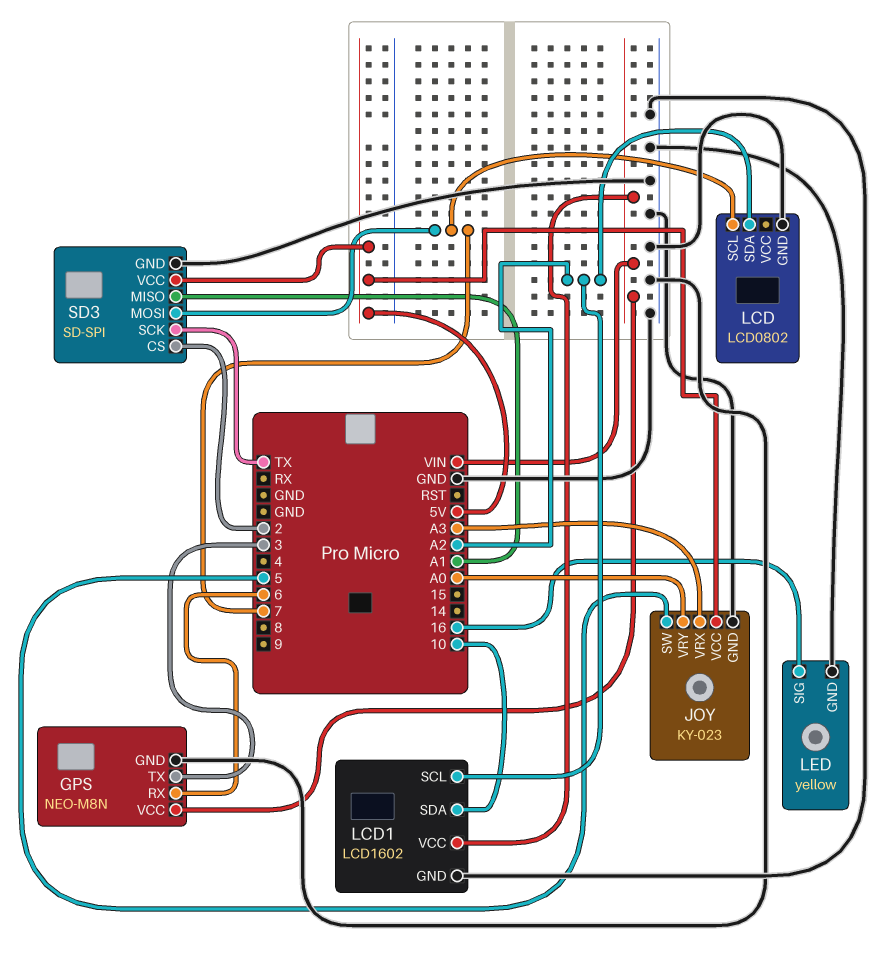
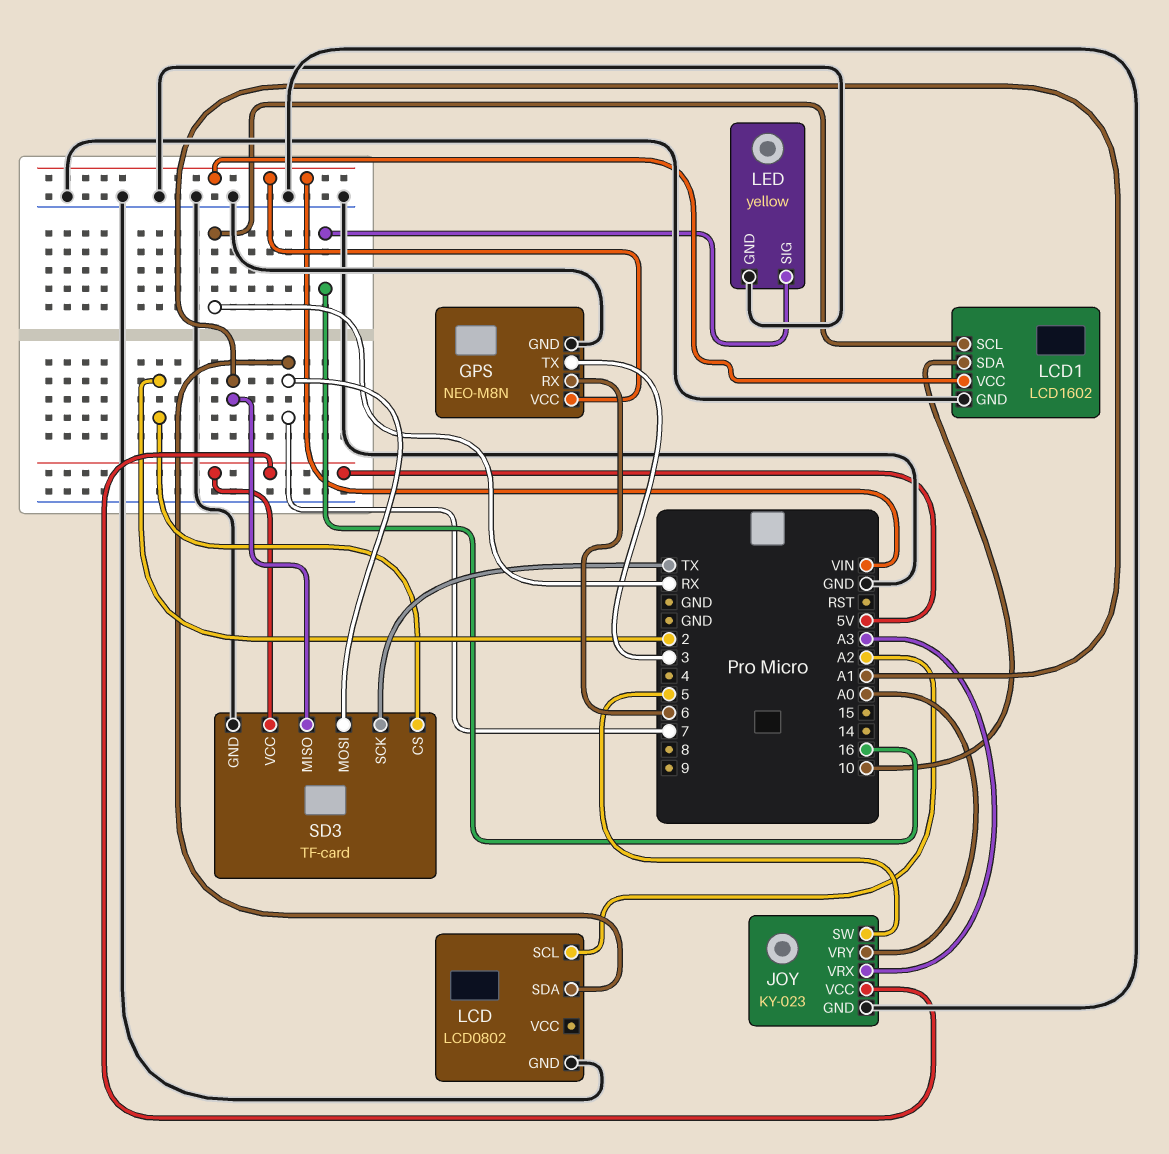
LCD pin SCL: 7 -> A2
LCD pin SDA: A2 -> 7
LCD1 pin SCL: A2 -> RX
SD3: SD-SPI -> TF-card

